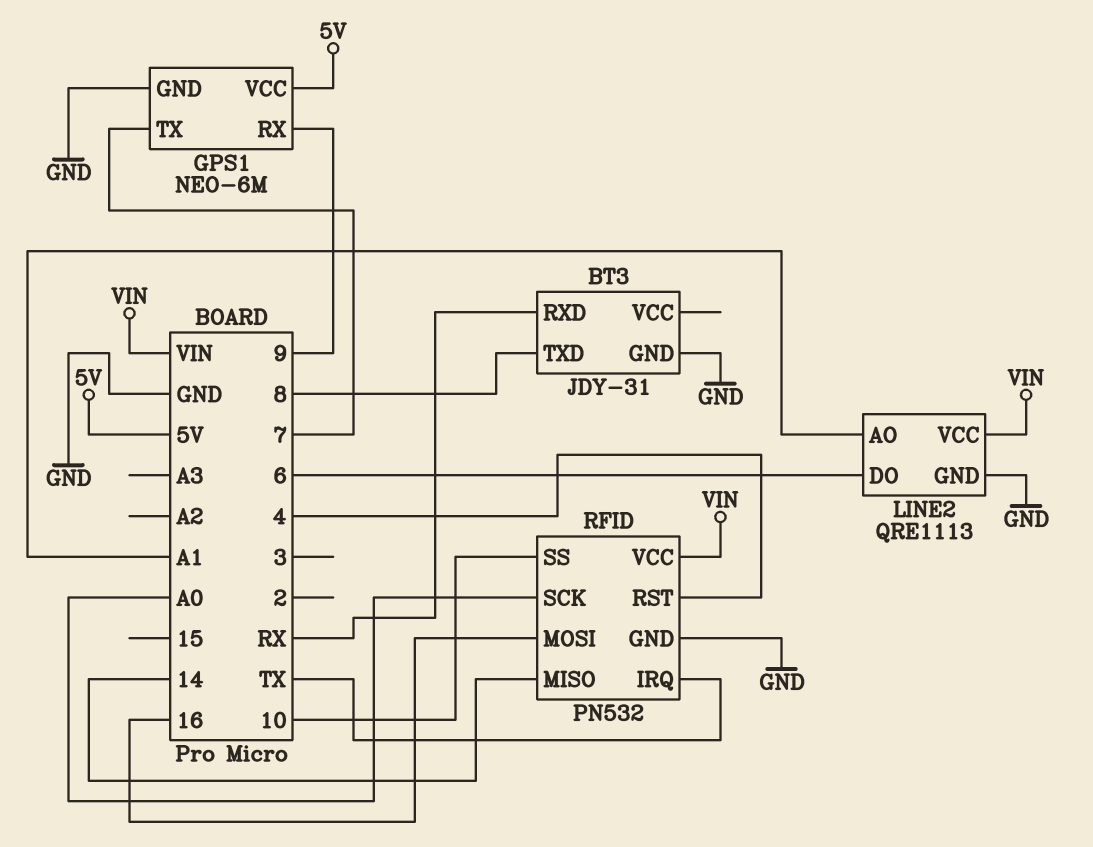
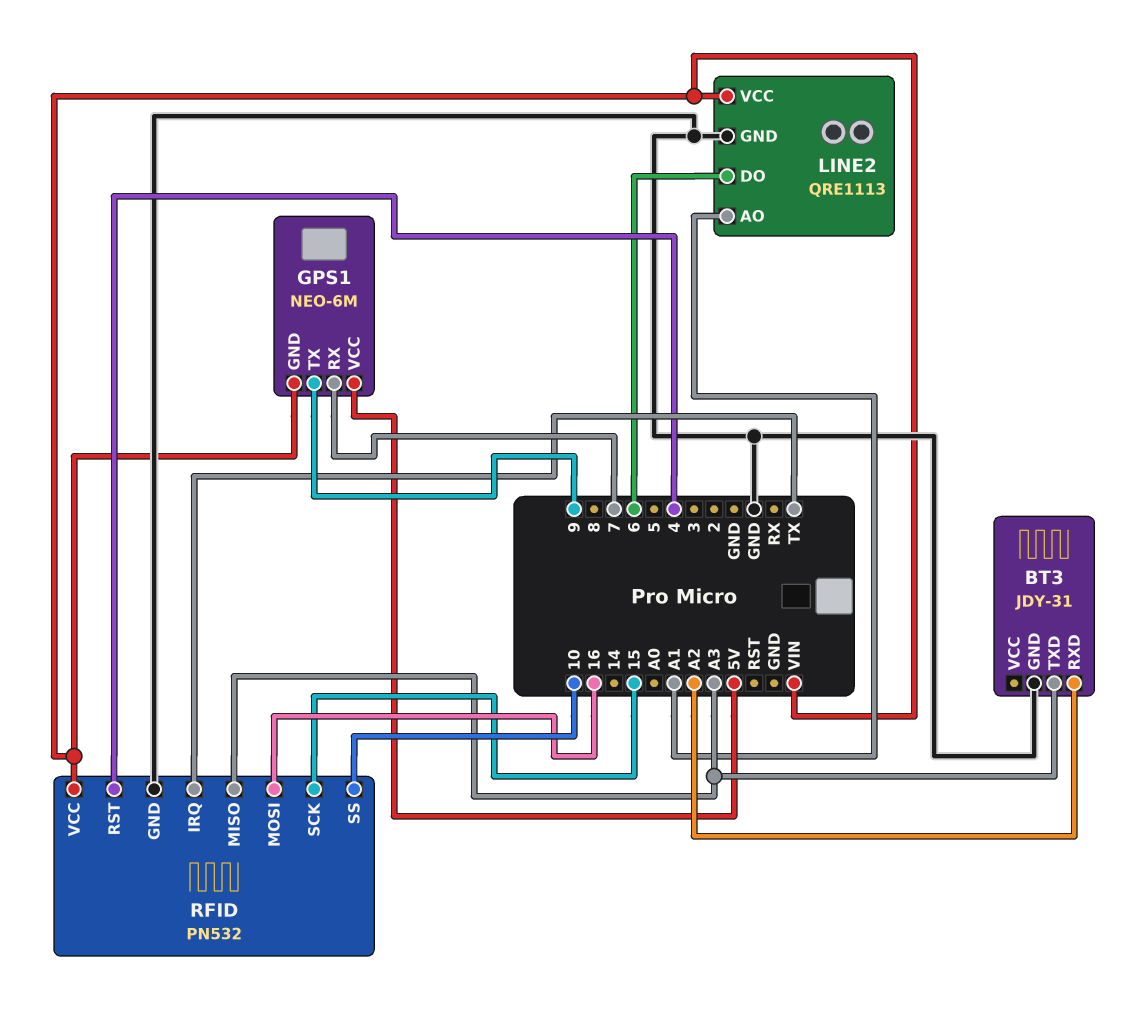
BT3 pin RXD: RX -> A2
BT3 pin TXD: 8 -> A3
GPS1 pin GND: GND -> VIN
GPS1 pin RX: 9 -> 7
GPS1 pin TX: 7 -> 9
RFID pin MISO: 14 -> A3
RFID pin SCK: A0 -> 15

